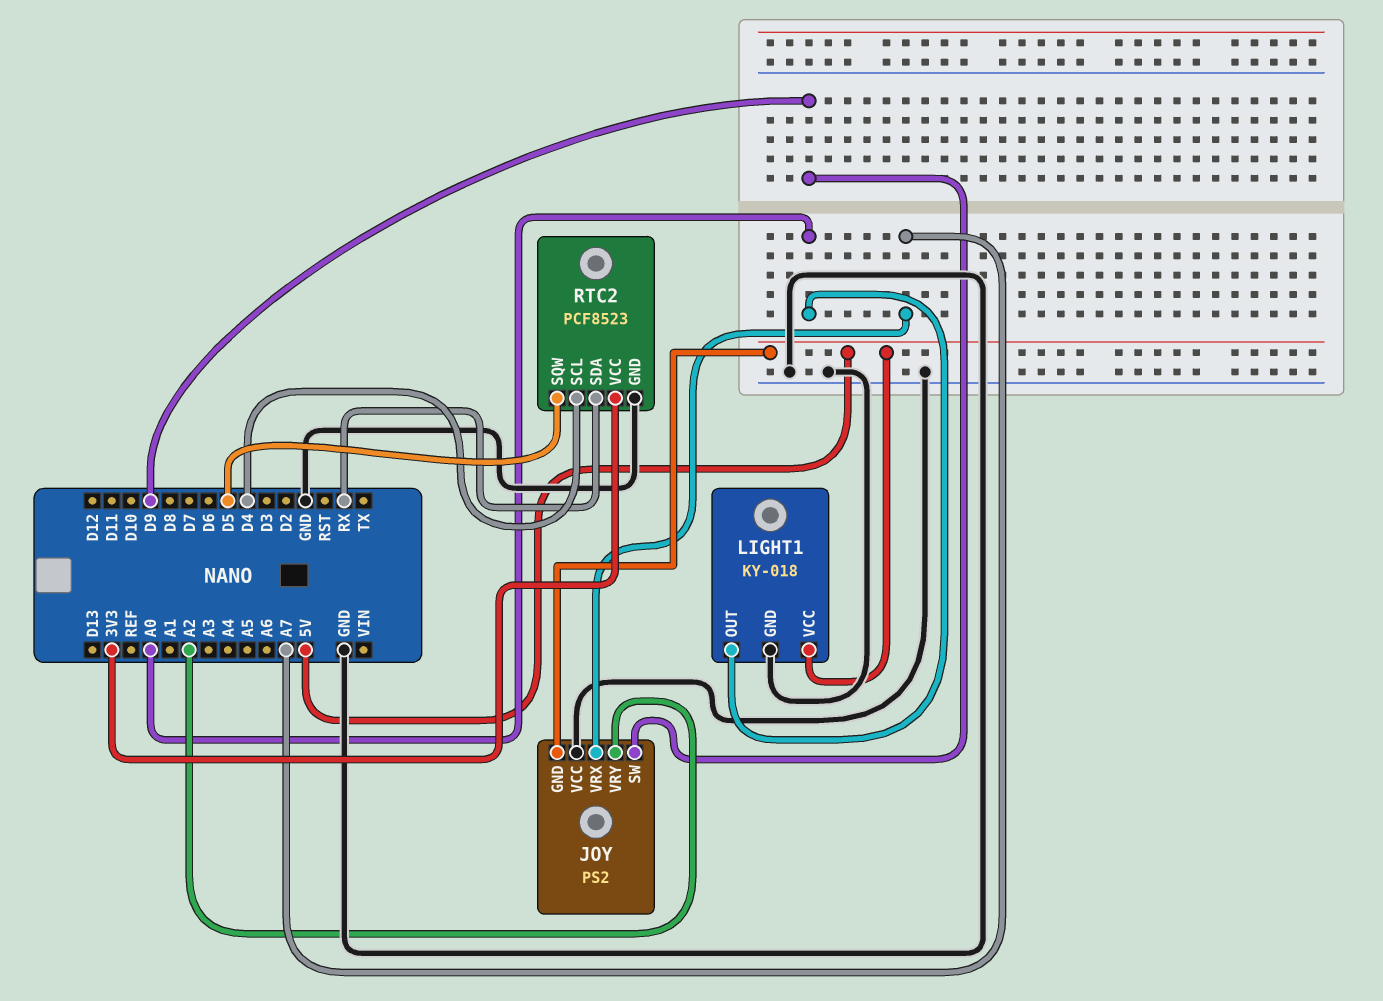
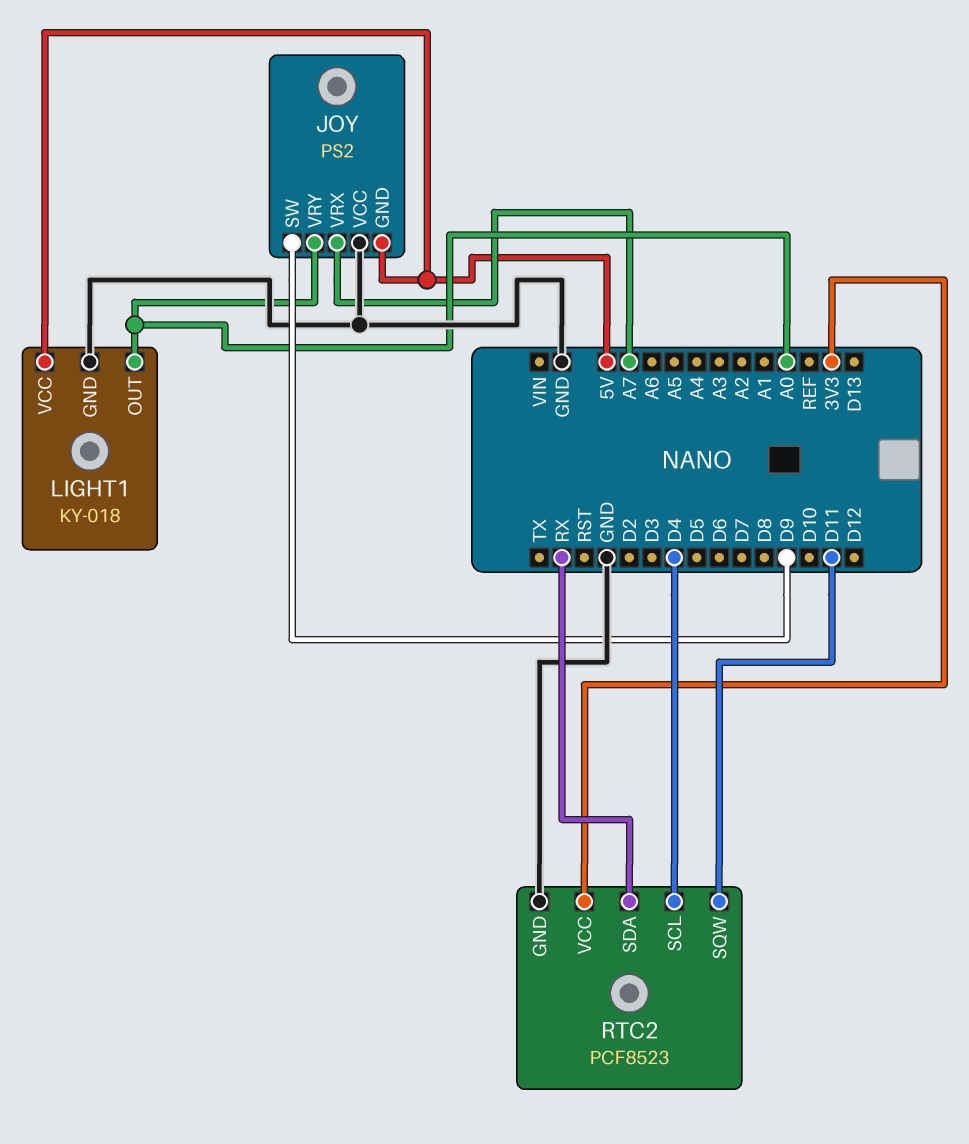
JOY pin VRY: A2 -> A0
RTC2 pin SQW: D5 -> D11

